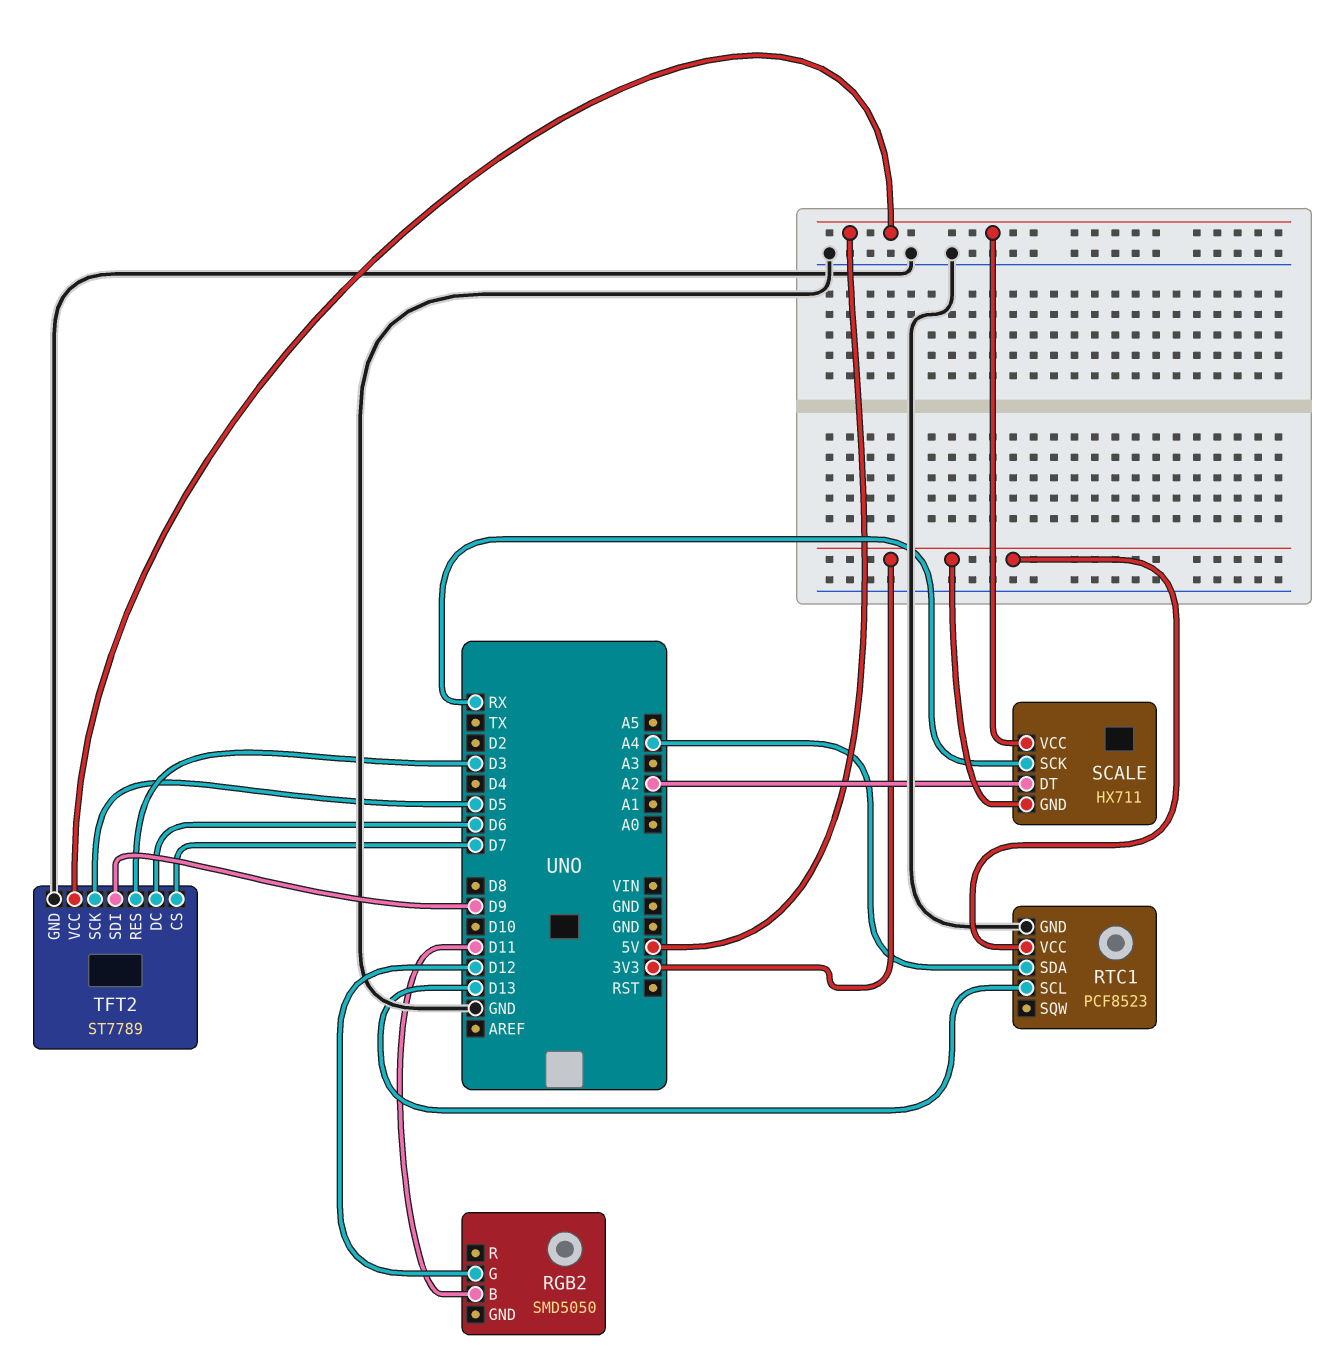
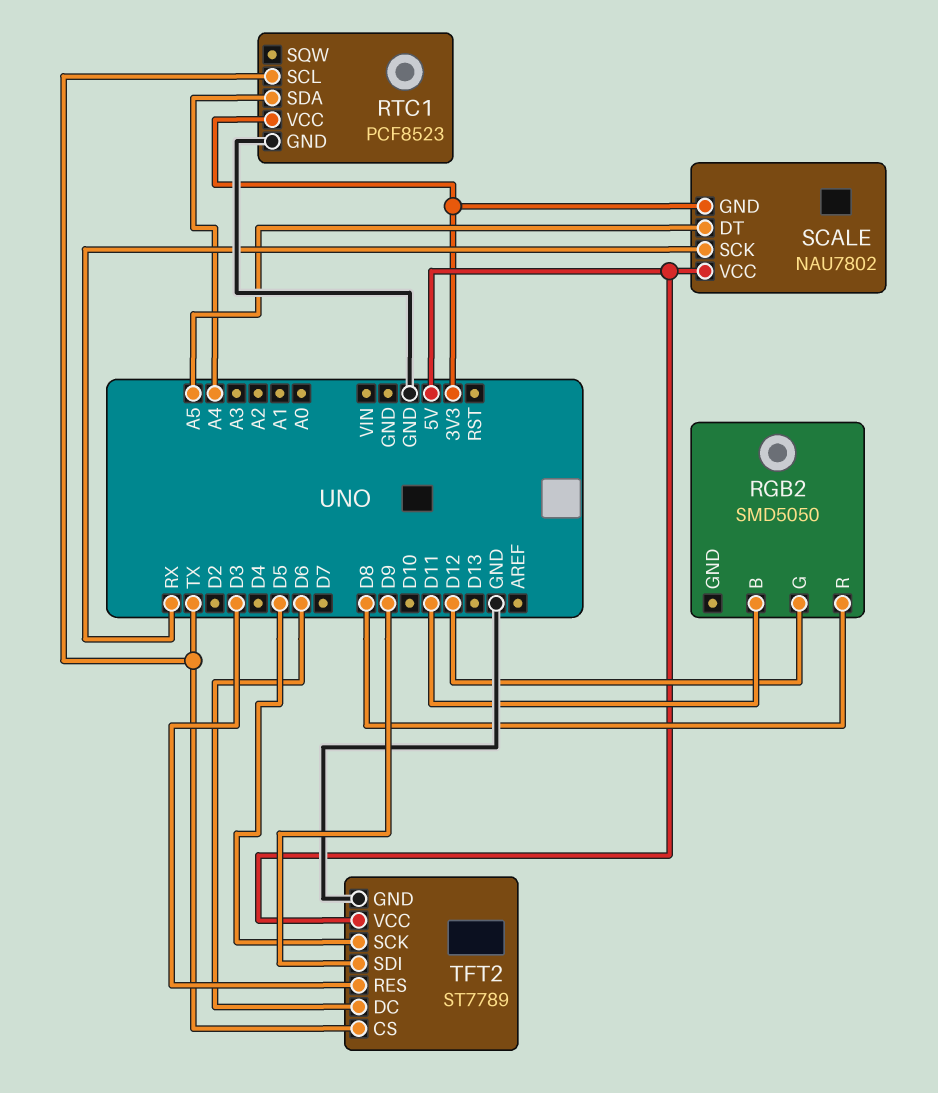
RGB2 pin R: none -> D8
RTC1 pin SCL: D13 -> TX
SCALE: HX711 -> NAU7802
SCALE pin DT: A2 -> A5
TFT2 pin CS: D7 -> TX

